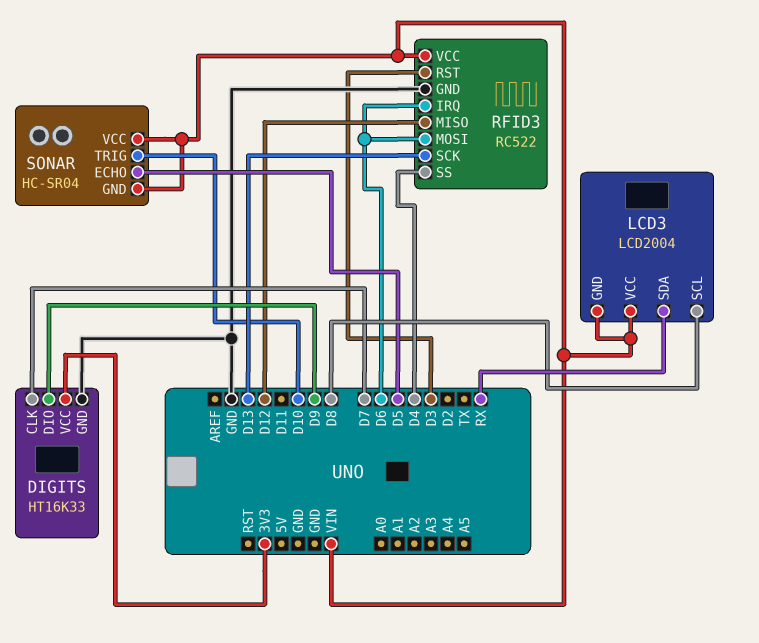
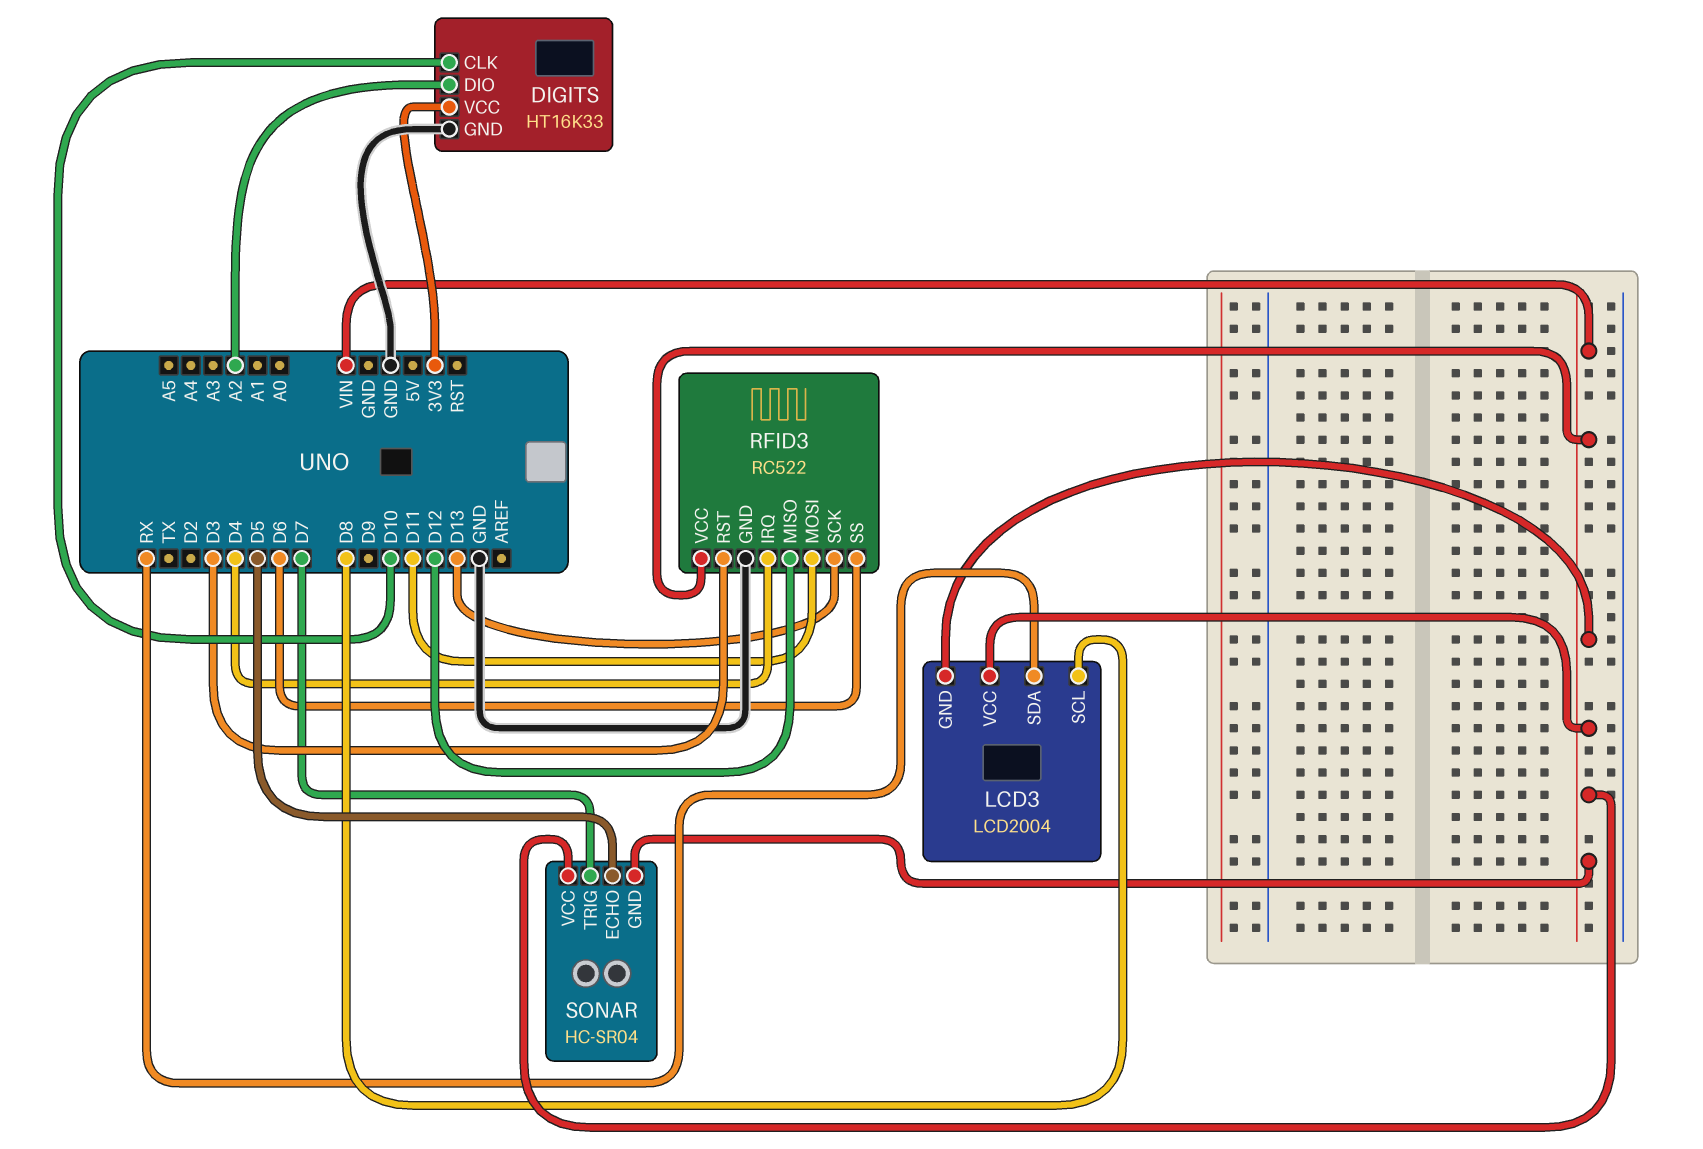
DIGITS pin CLK: D7 -> D10
DIGITS pin DIO: D9 -> A2
RFID3 pin IRQ: D6 -> D4
RFID3 pin MOSI: D6 -> D11
RFID3 pin SS: D4 -> D6
SONAR pin TRIG: D10 -> D7

